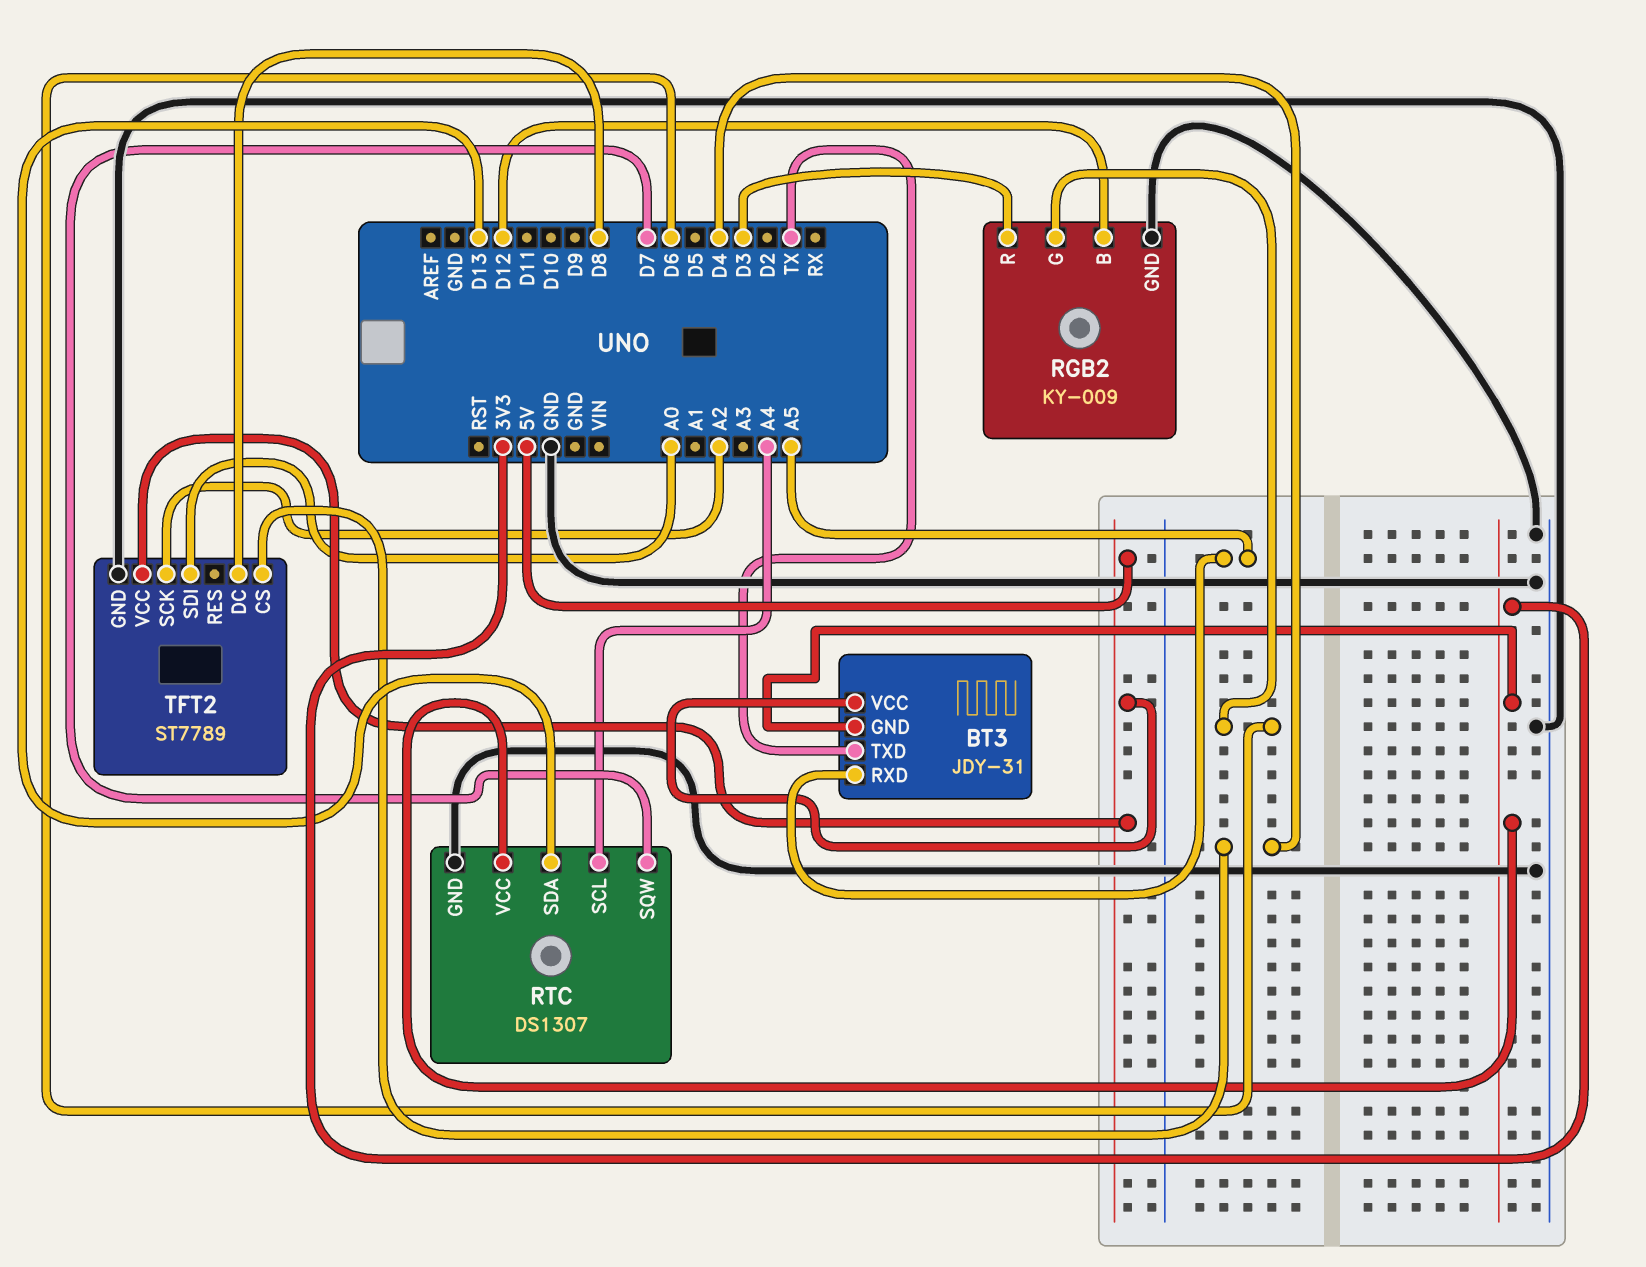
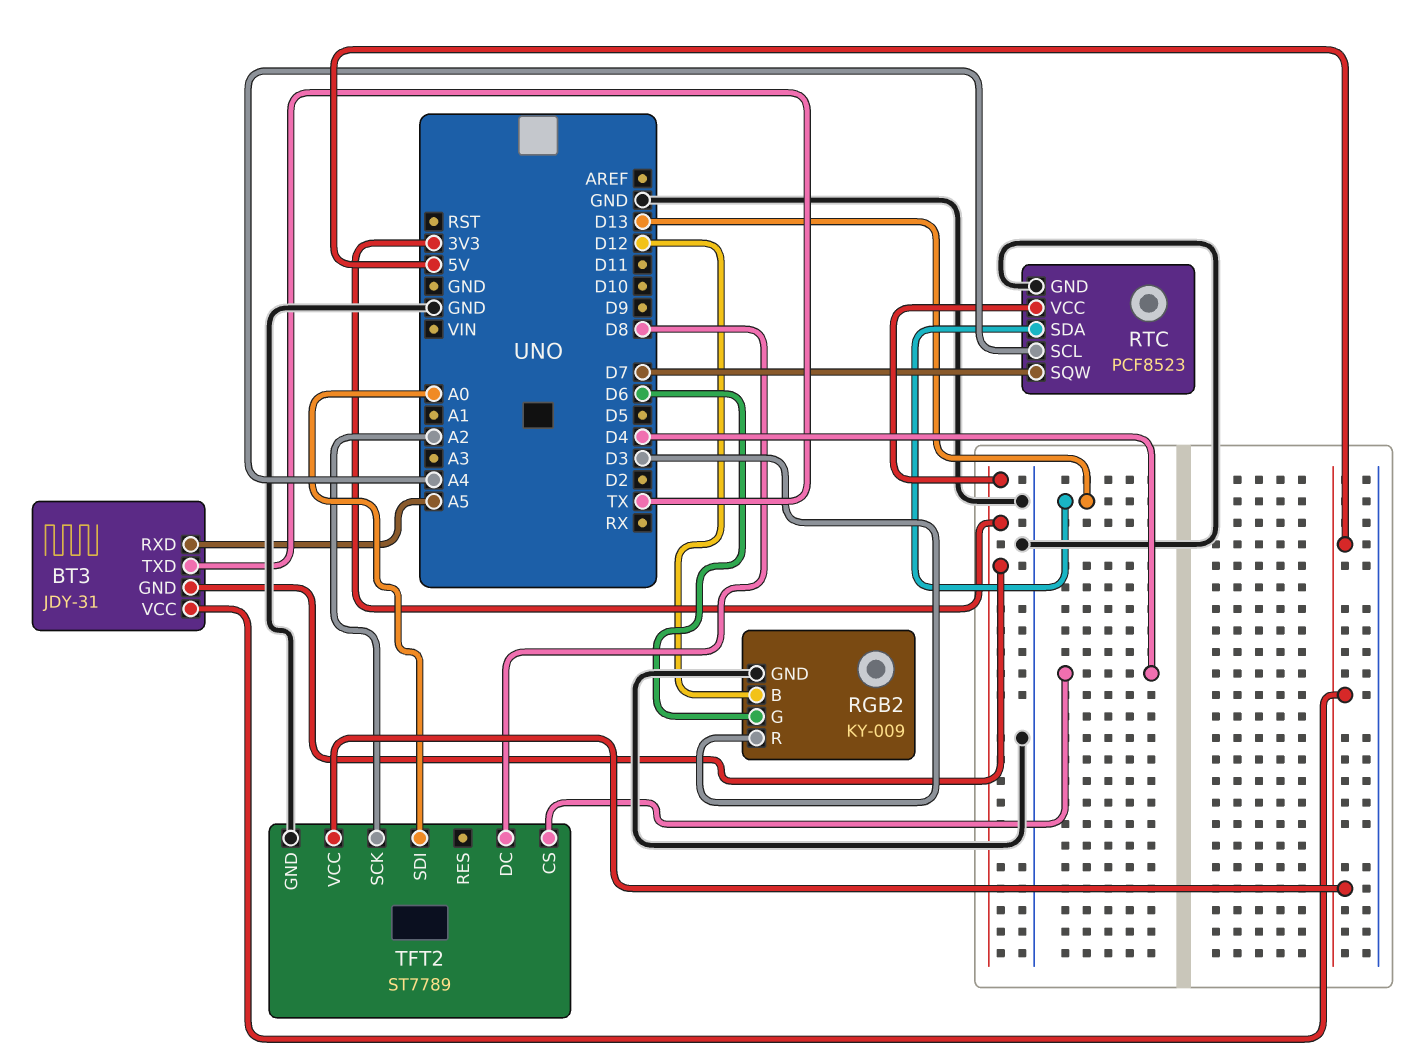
RTC: DS1307 -> PCF8523

